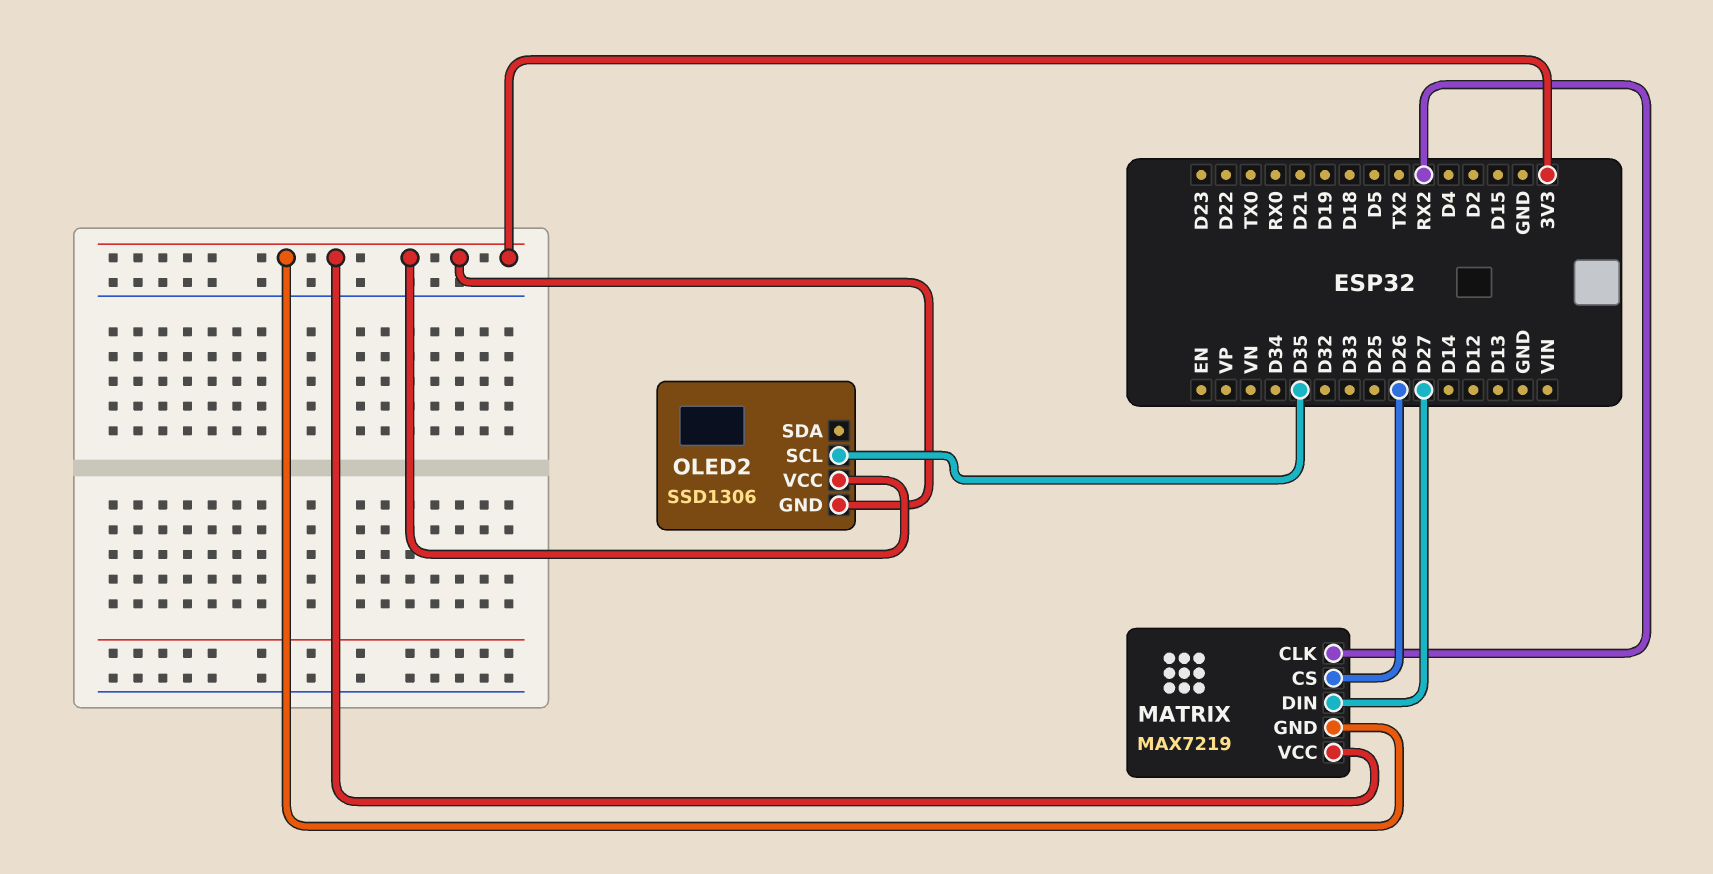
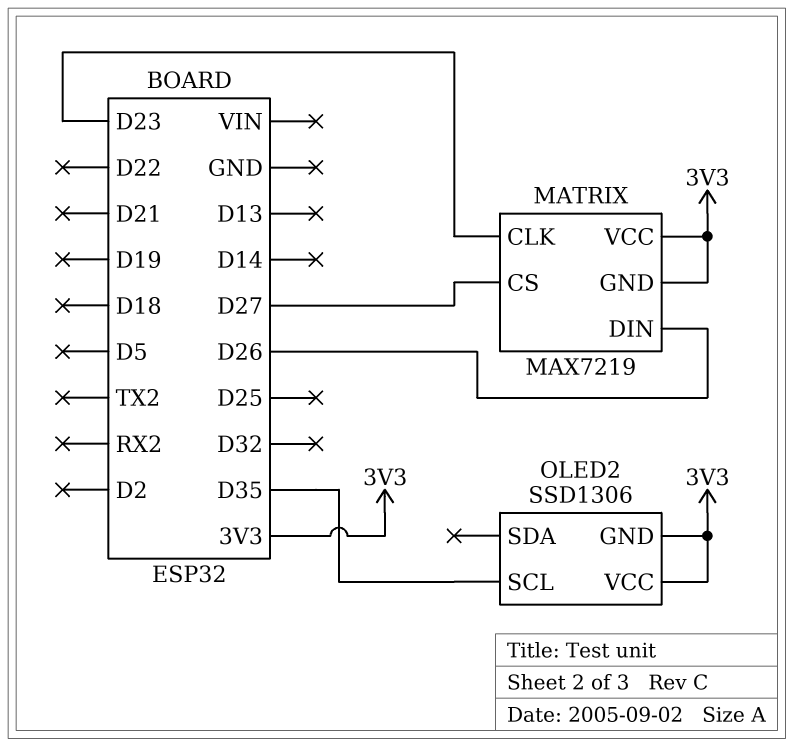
MATRIX pin CLK: RX2 -> D23
MATRIX pin CS: D26 -> D27
MATRIX pin DIN: D27 -> D26

